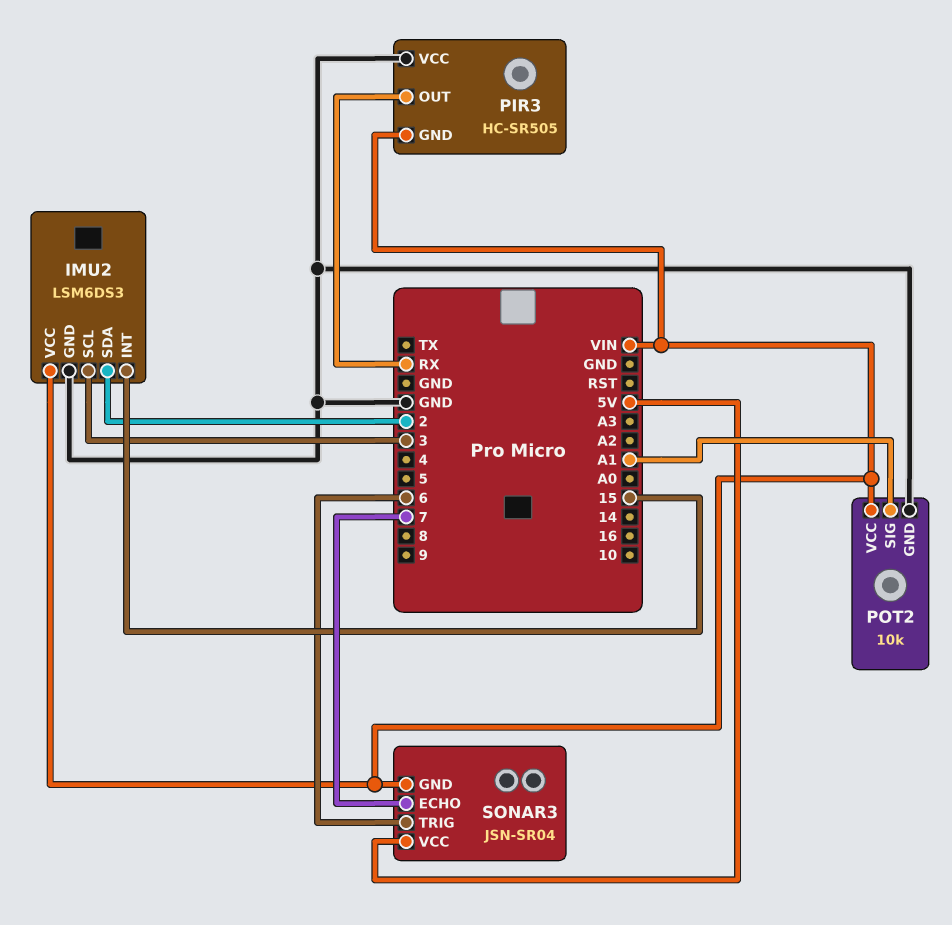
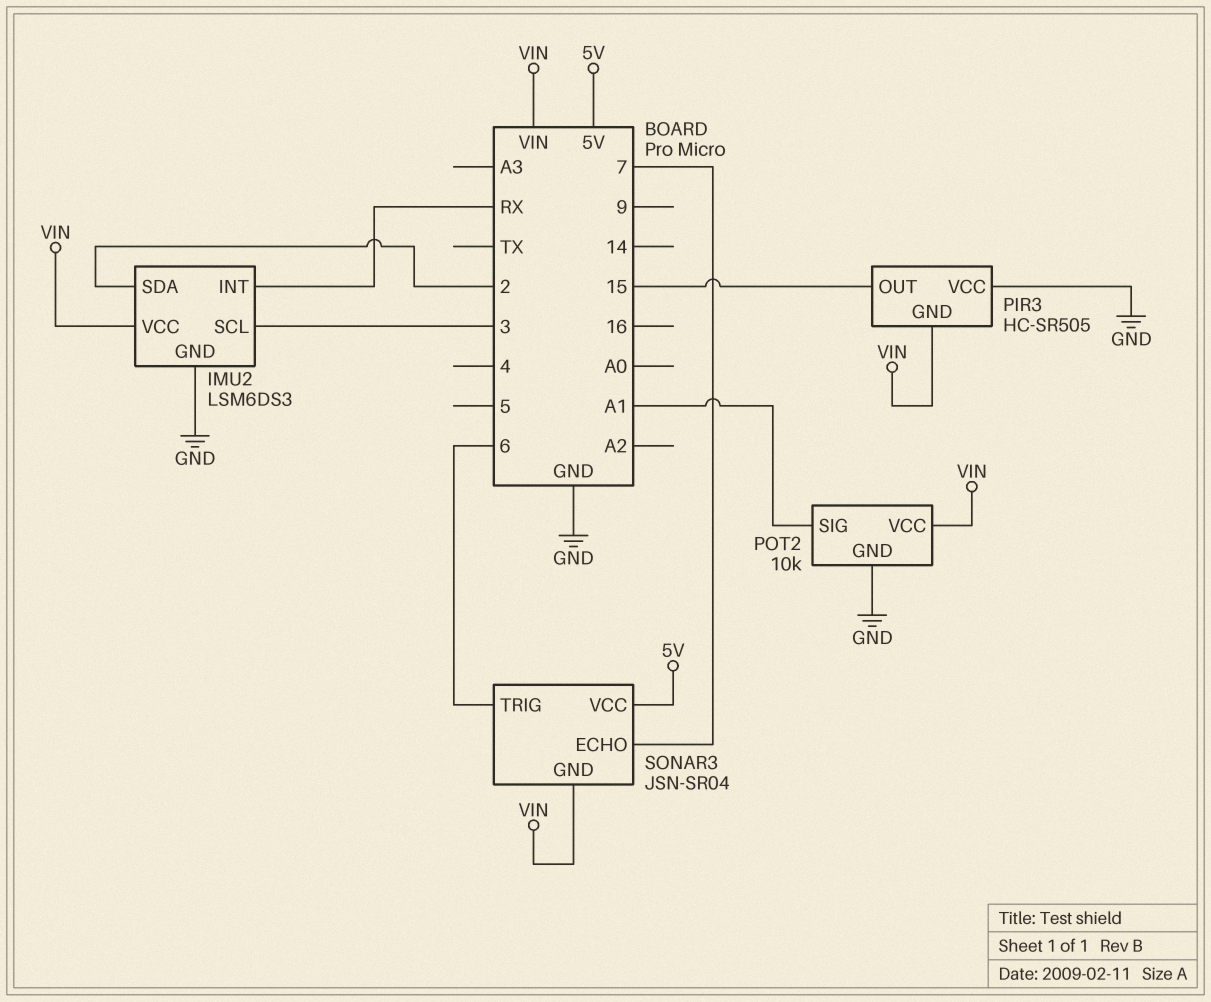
IMU2 pin INT: 15 -> RX
PIR3 pin OUT: RX -> 15

